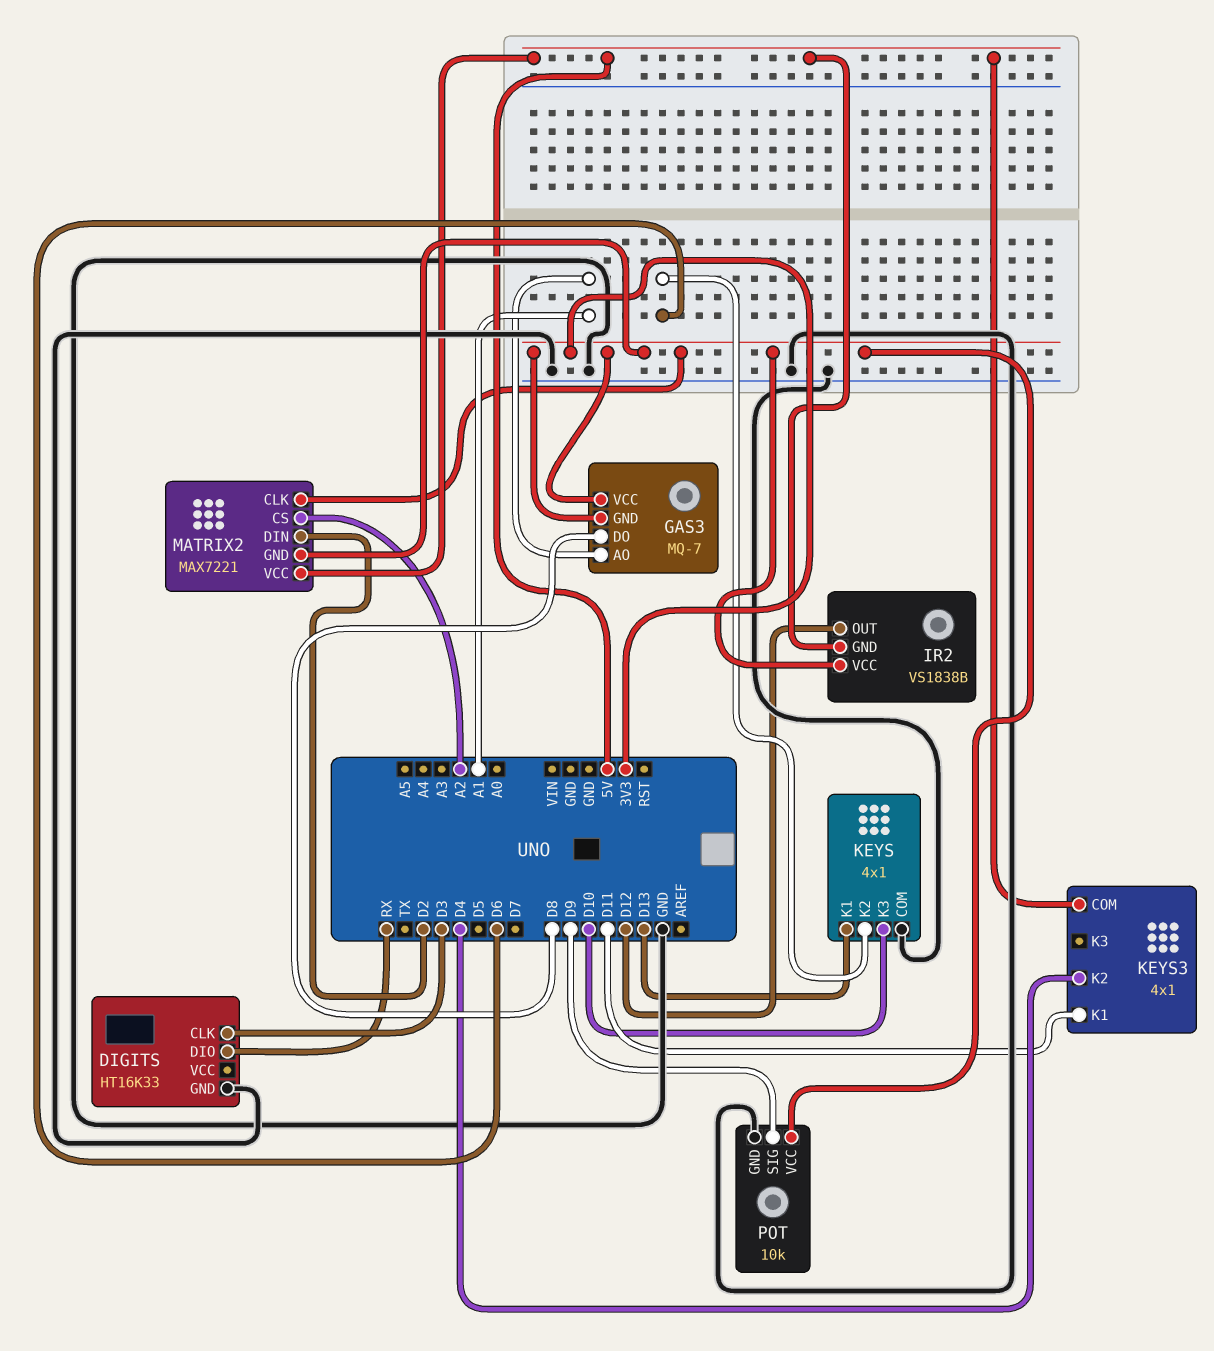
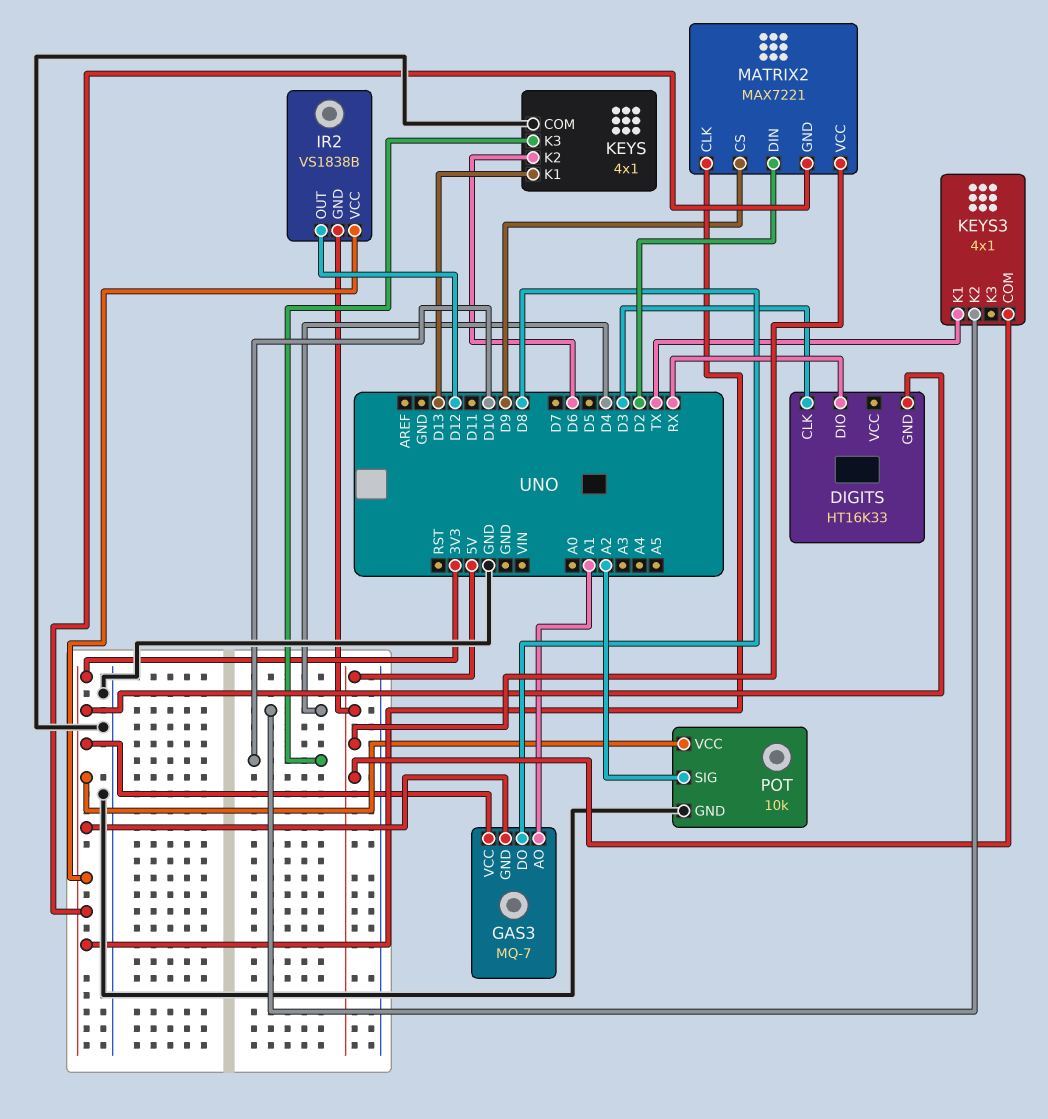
DIGITS pin GND: GND -> 3V3
KEYS3 pin K1: D11 -> TX
MATRIX2 pin CS: A2 -> D9
POT pin SIG: D9 -> A2

